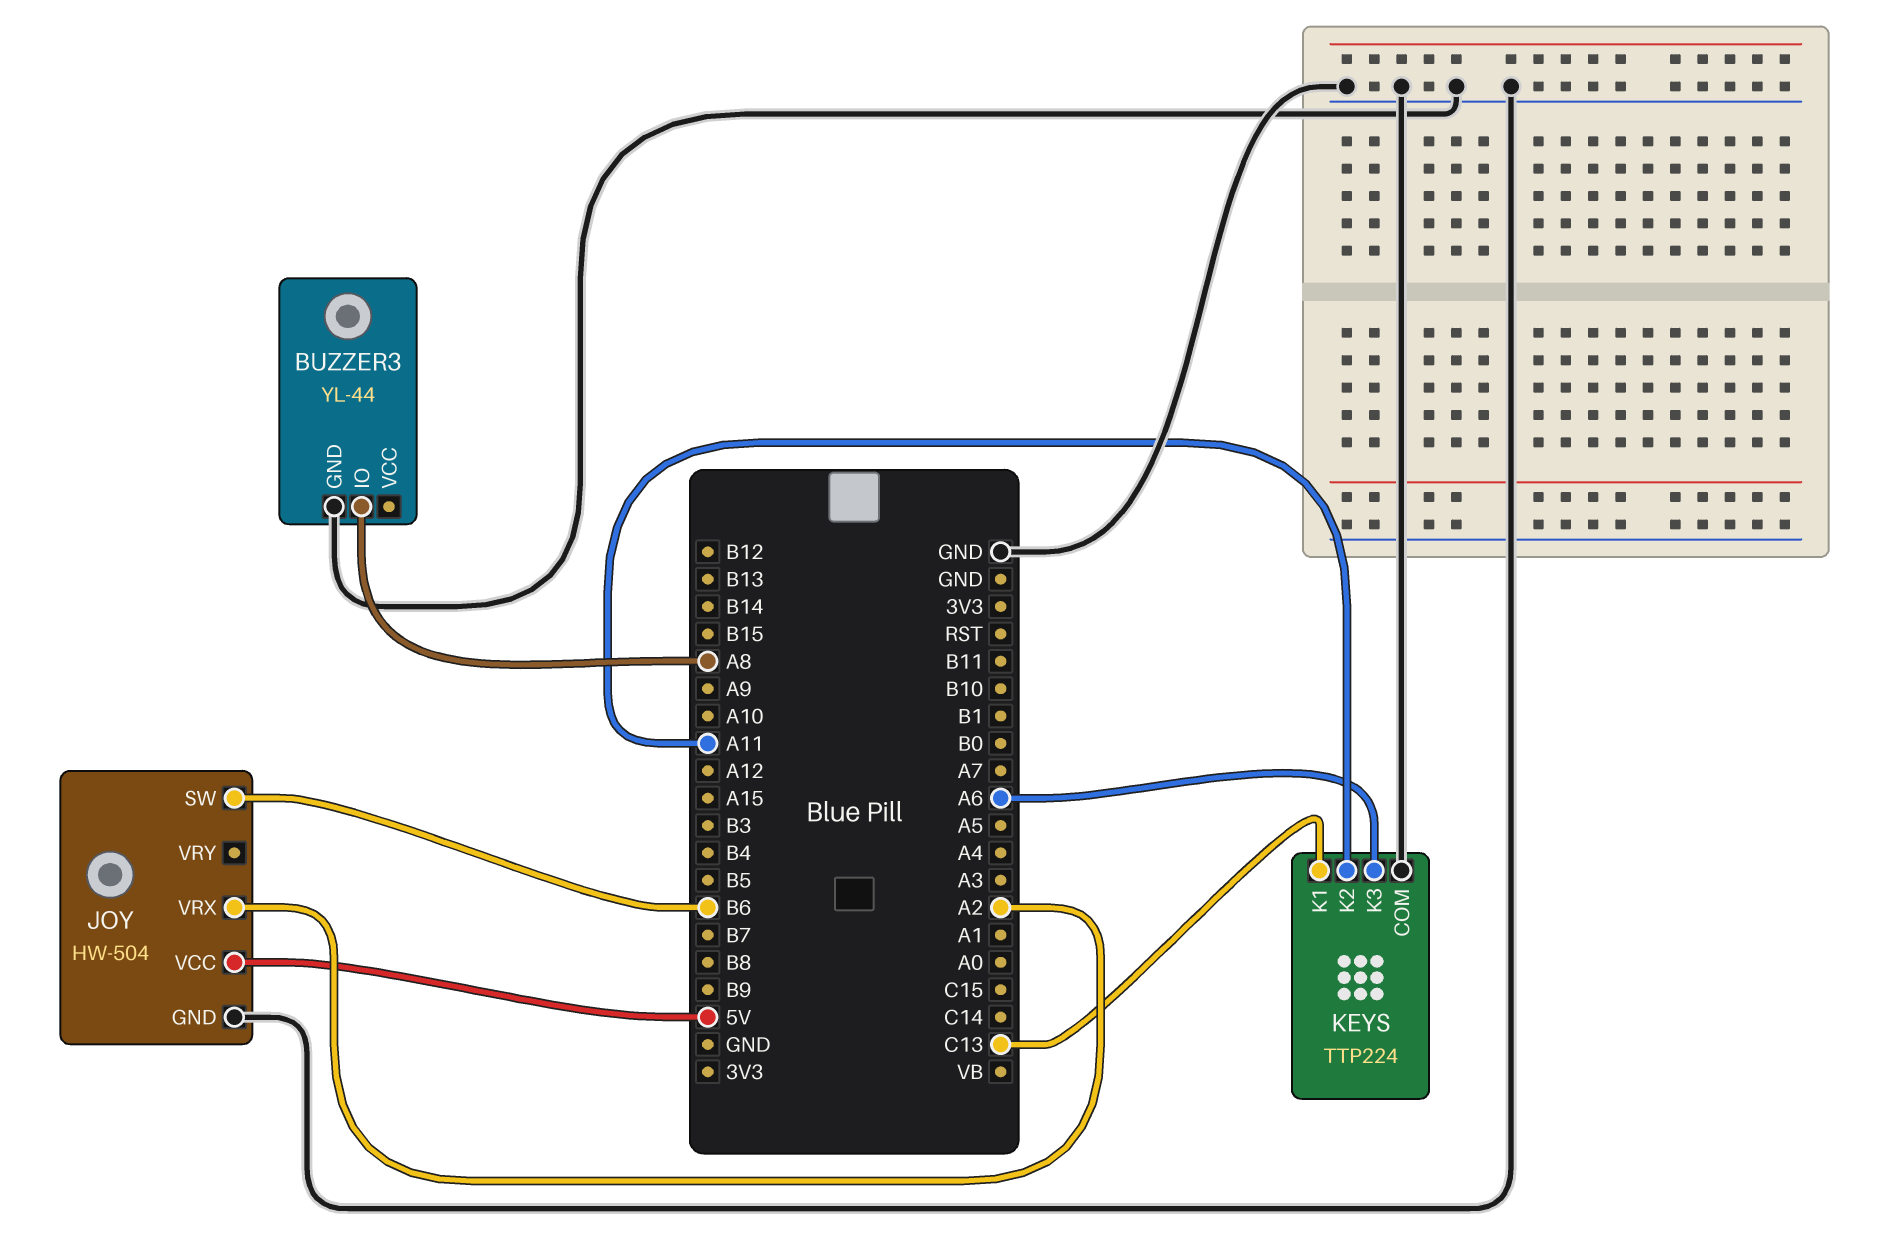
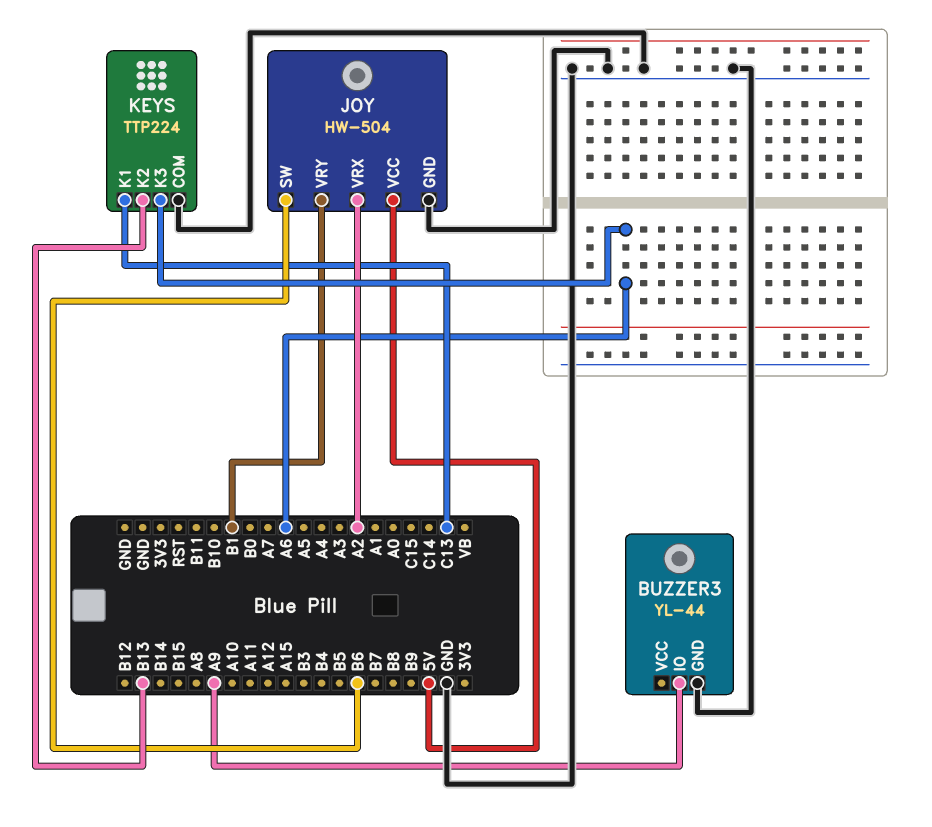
BUZZER3 pin IO: A8 -> A9
JOY pin VRY: none -> B1
KEYS pin K2: A11 -> B13

